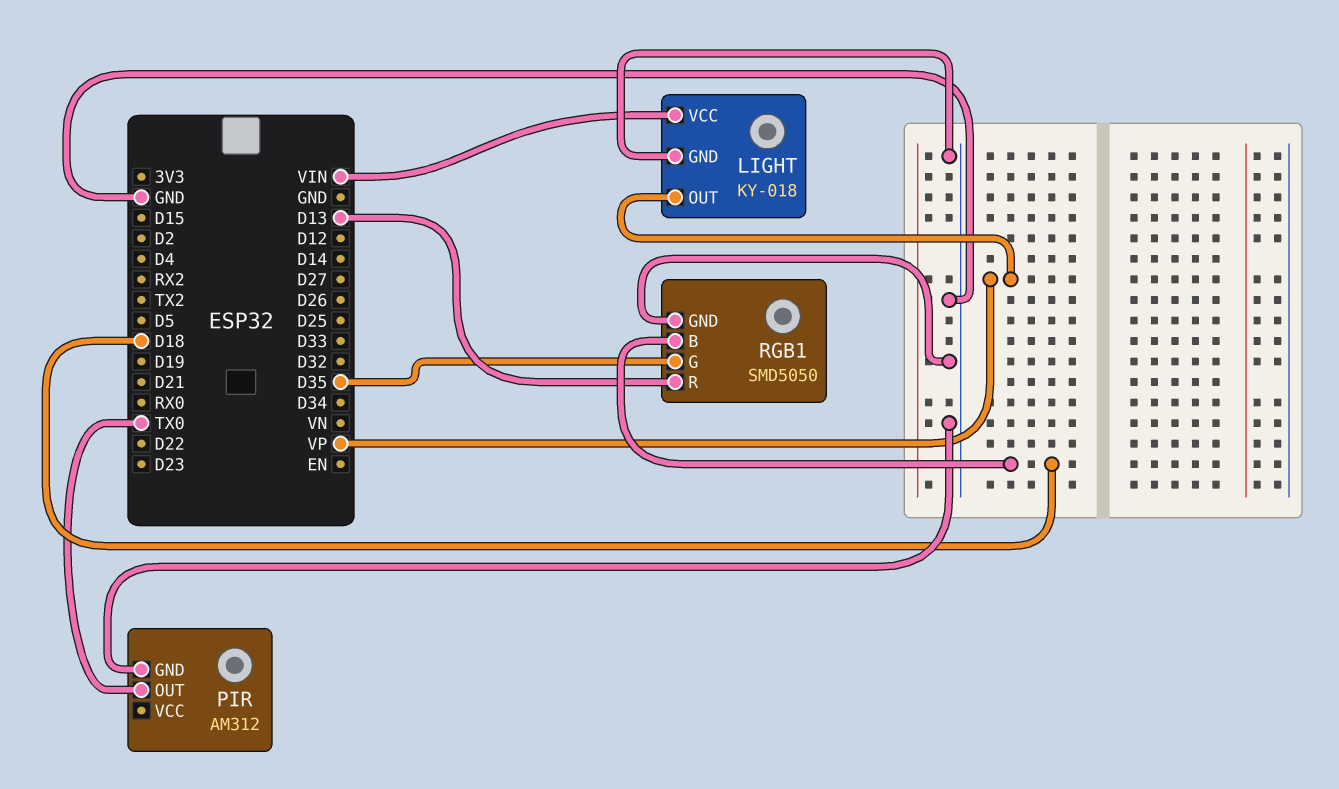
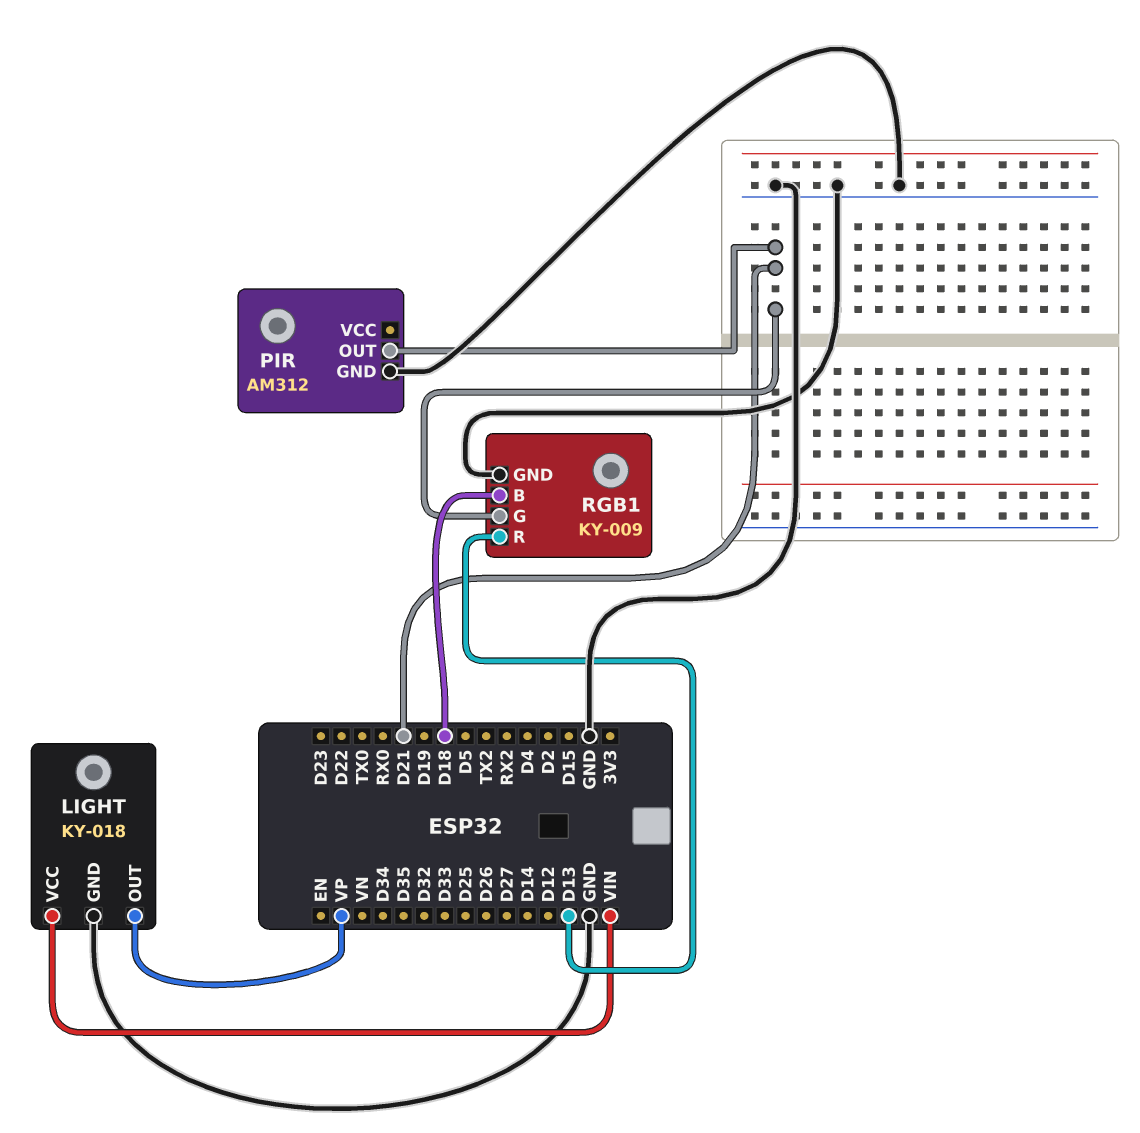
PIR pin OUT: TX0 -> D21
RGB1: SMD5050 -> KY-009
RGB1 pin G: D35 -> D21

